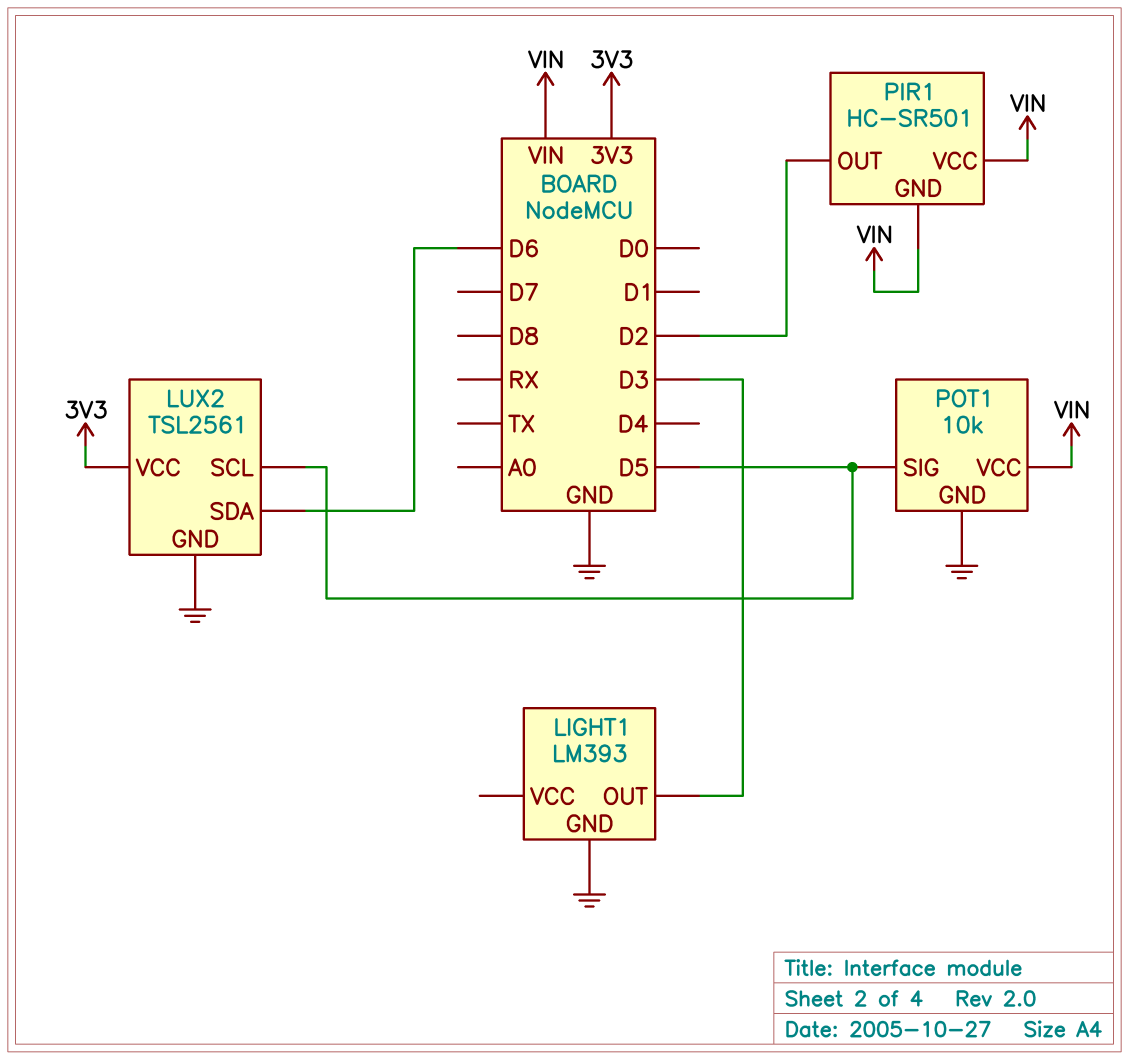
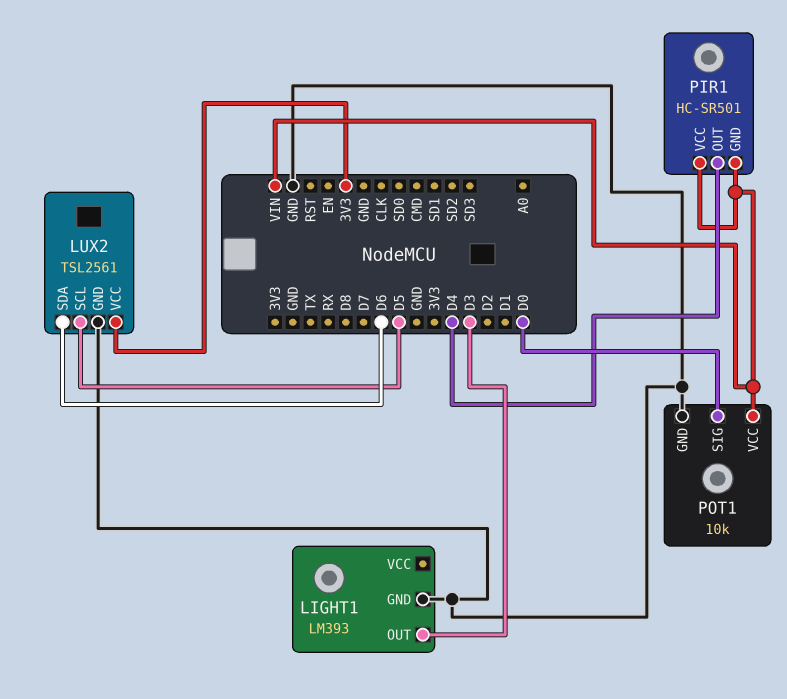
PIR1 pin OUT: D2 -> D4
POT1 pin SIG: D5 -> D0

